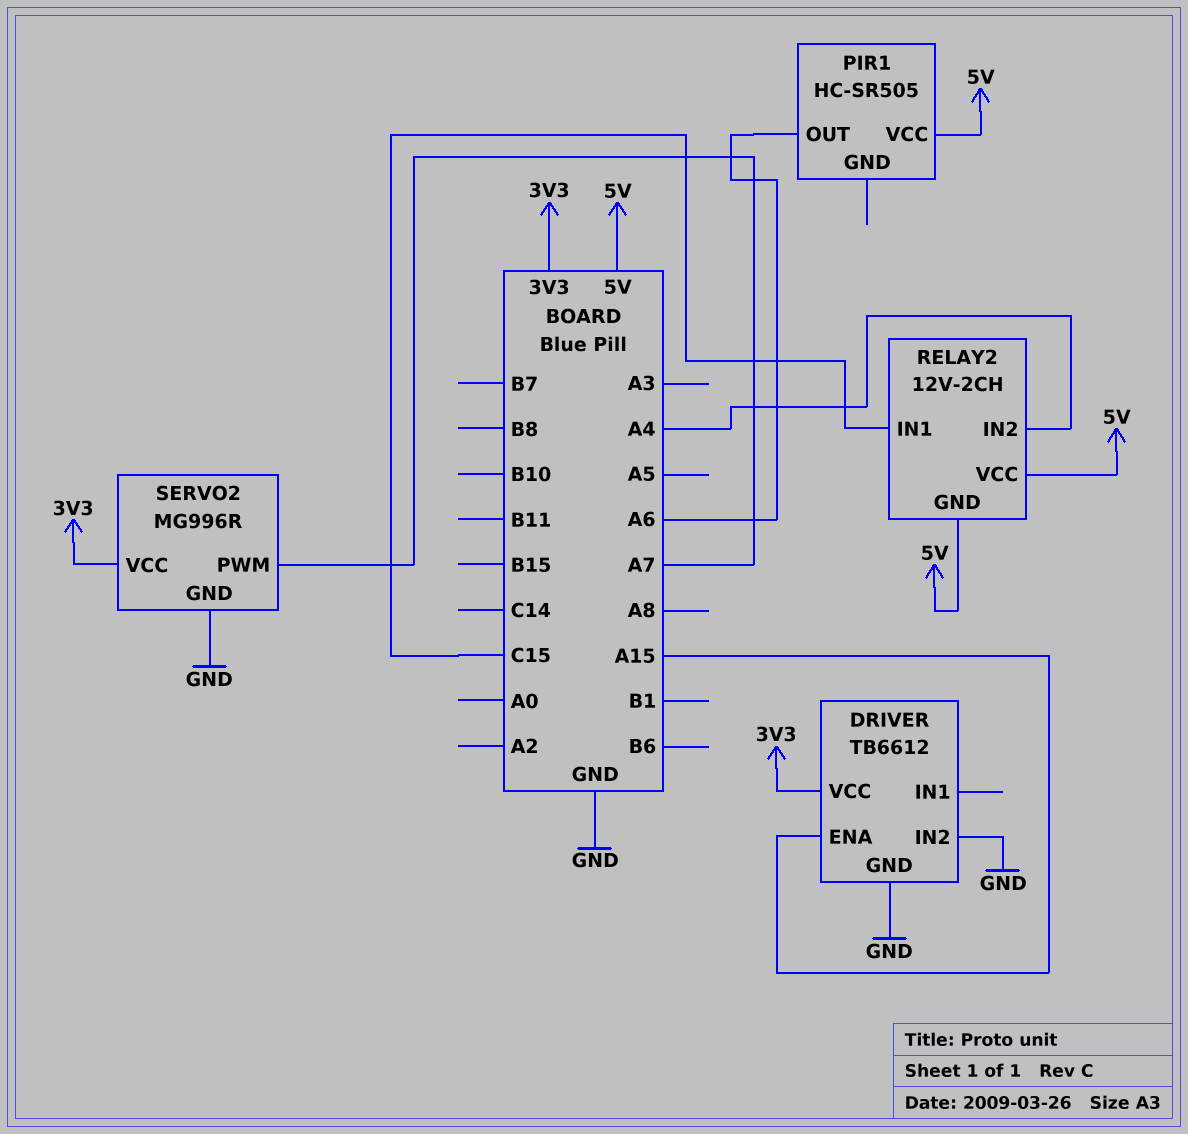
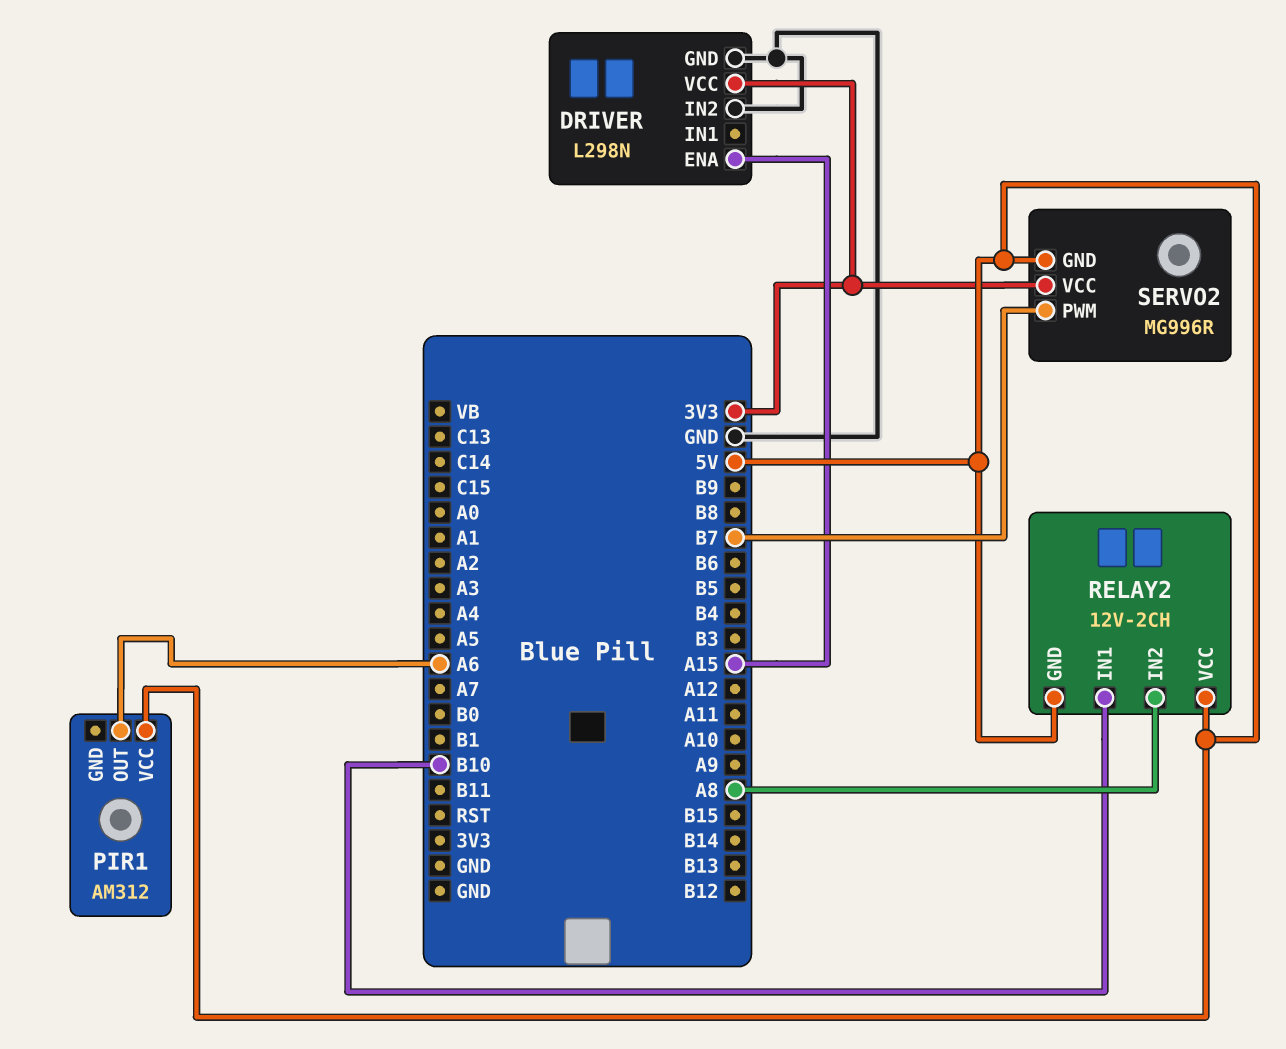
DRIVER: TB6612 -> L298N
PIR1: HC-SR505 -> AM312
RELAY2 pin IN1: C15 -> B10
RELAY2 pin IN2: A4 -> A8
SERVO2 pin GND: GND -> 5V
SERVO2 pin PWM: A7 -> B7

